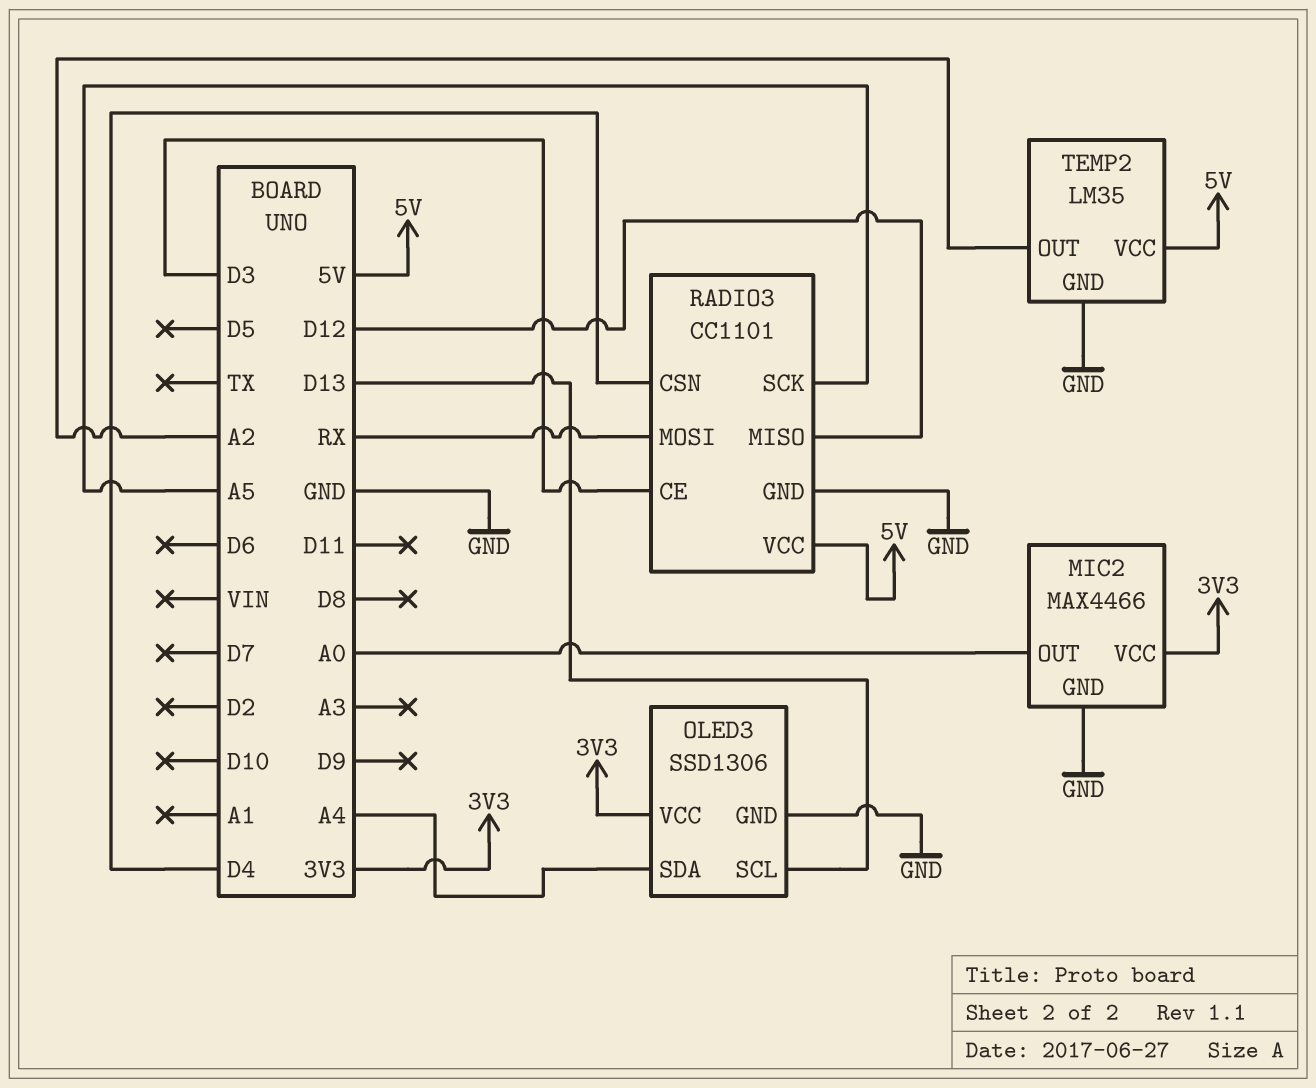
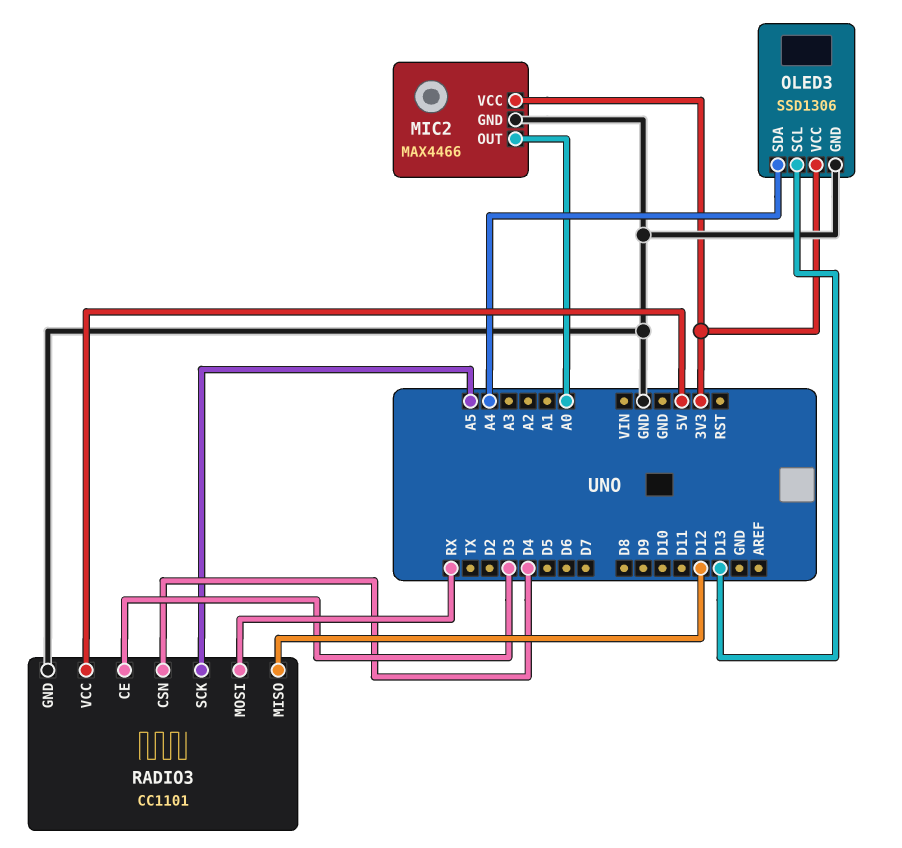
TEMP2: LM35 -> none
TEMP2 pin GND: GND -> none
TEMP2 pin OUT: A2 -> none
TEMP2 pin VCC: 5V -> none

